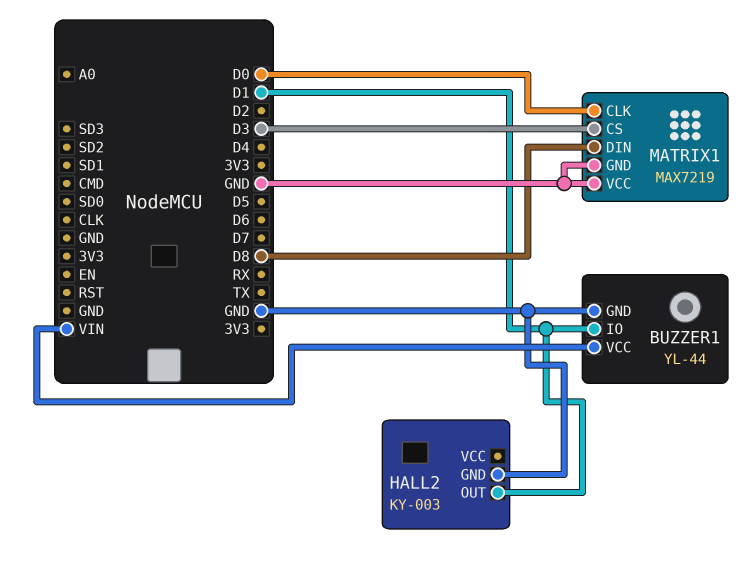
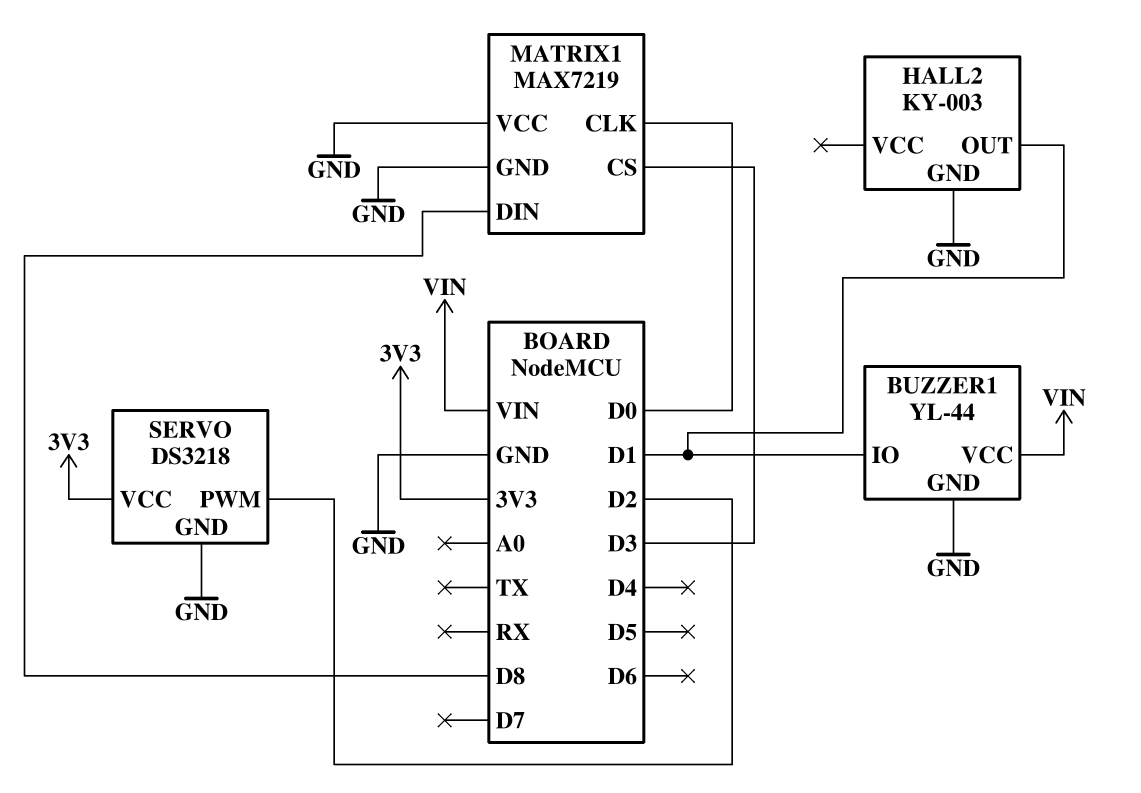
SERVO: none -> DS3218
SERVO pin GND: none -> GND
SERVO pin PWM: none -> D2
SERVO pin VCC: none -> 3V3

